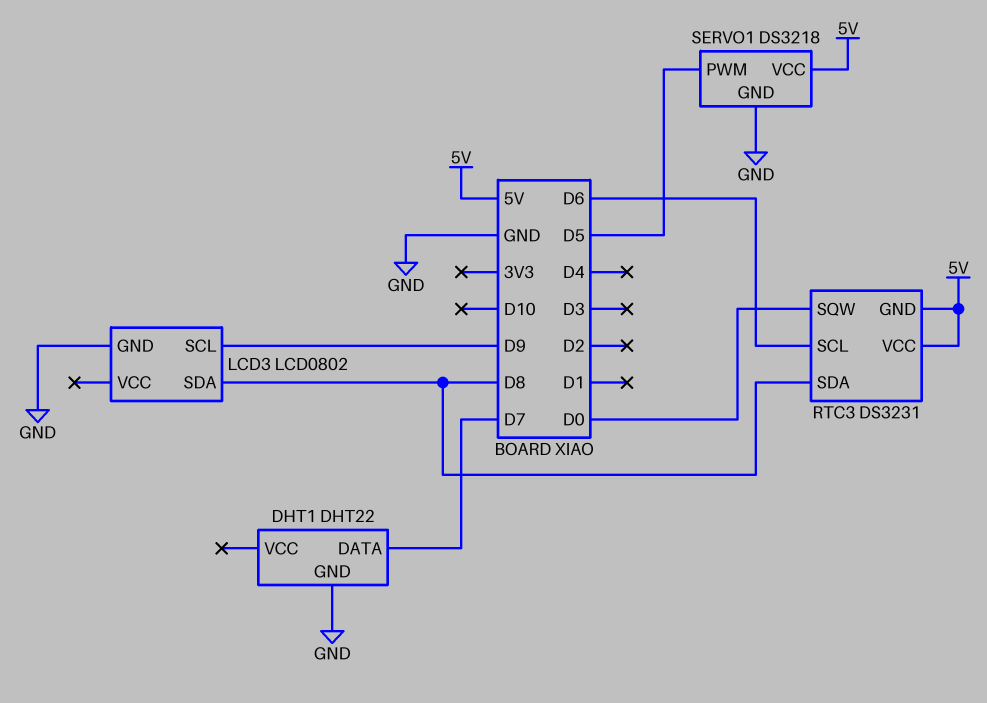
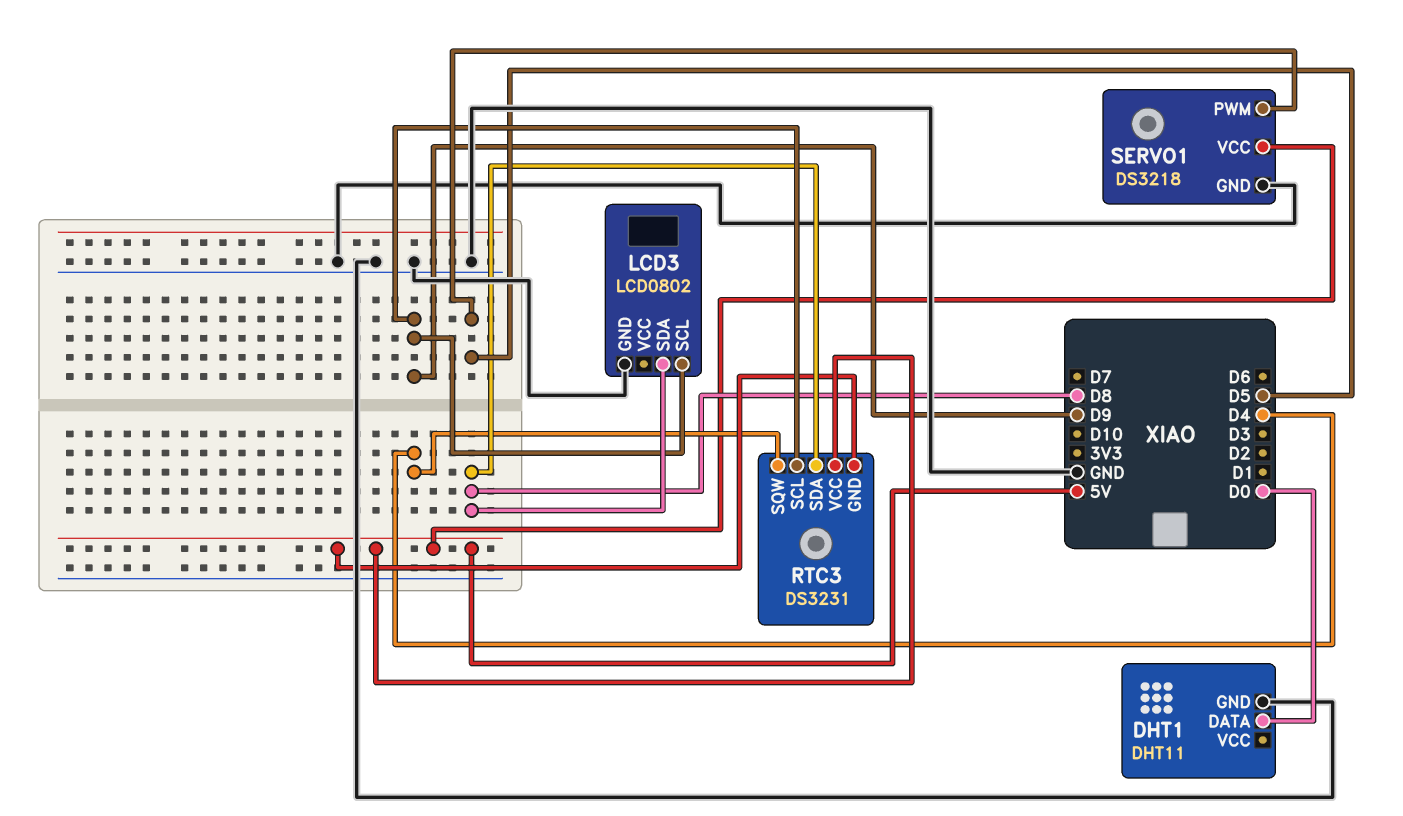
DHT1: DHT22 -> DHT11
DHT1 pin DATA: D7 -> D0
RTC3 pin SCL: D6 -> D9
RTC3 pin SQW: D0 -> D4

